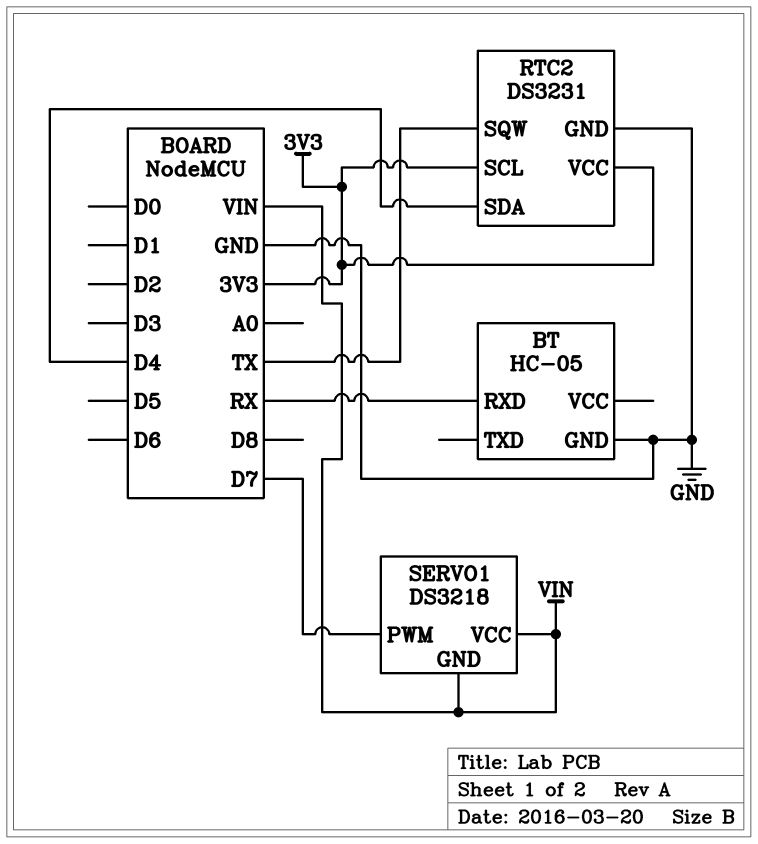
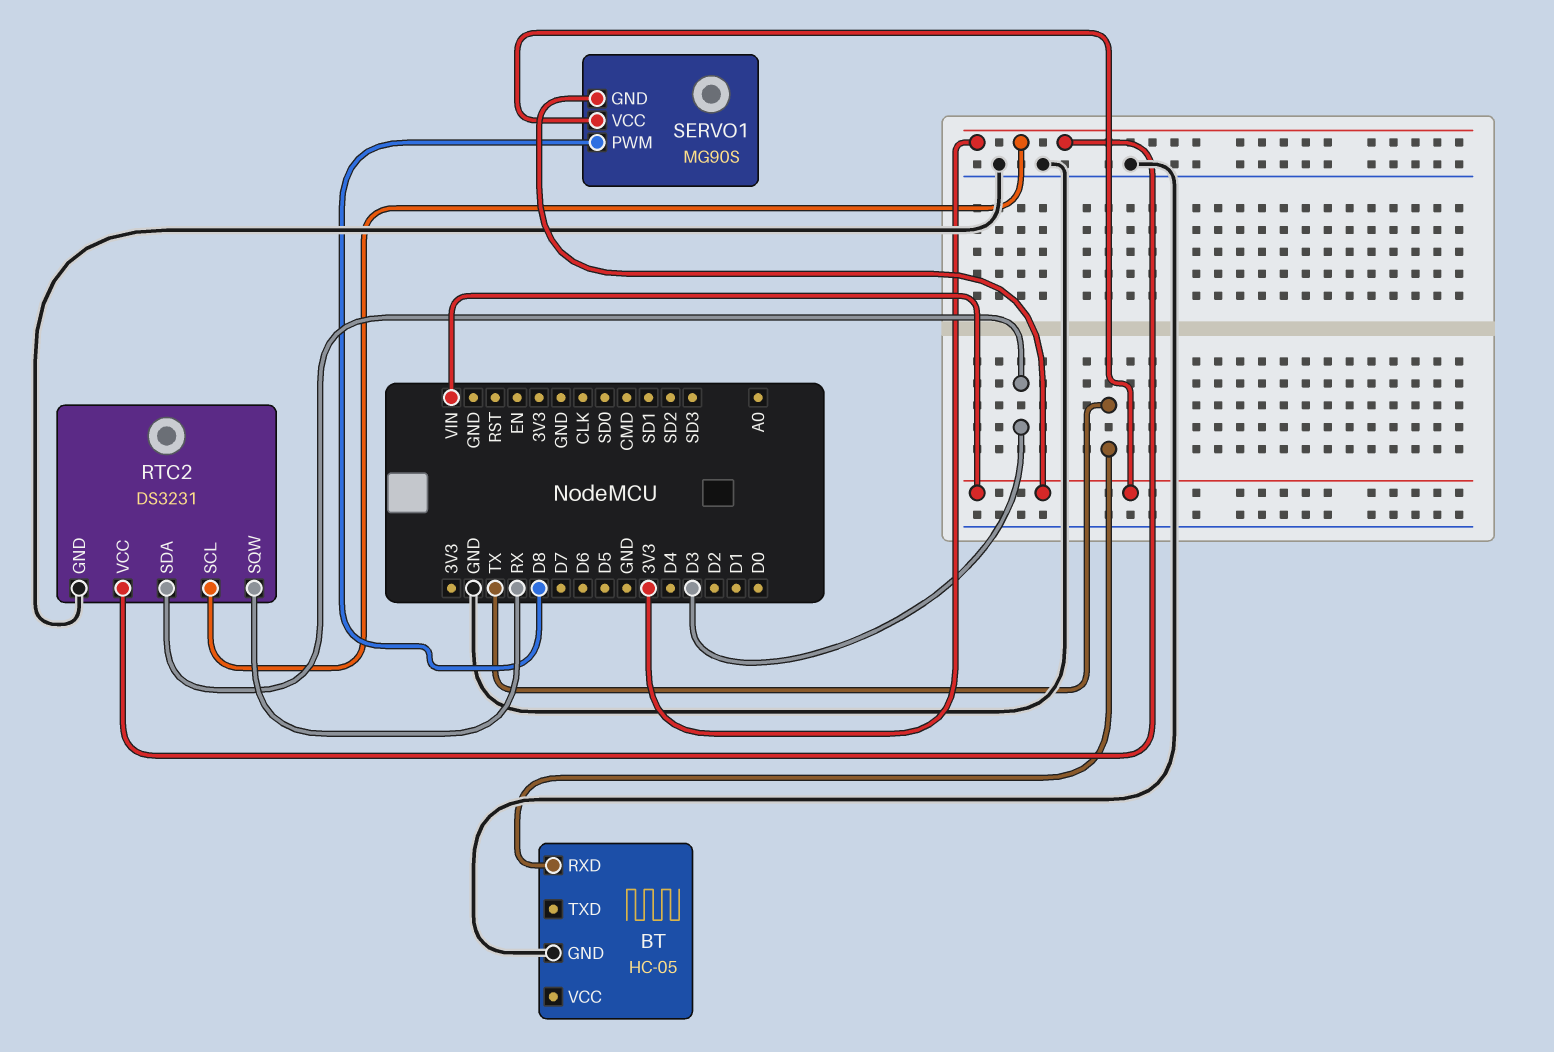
BT pin RXD: RX -> TX
RTC2 pin SDA: D4 -> D3
RTC2 pin SQW: TX -> RX
SERVO1: DS3218 -> MG90S
SERVO1 pin PWM: D7 -> D8

